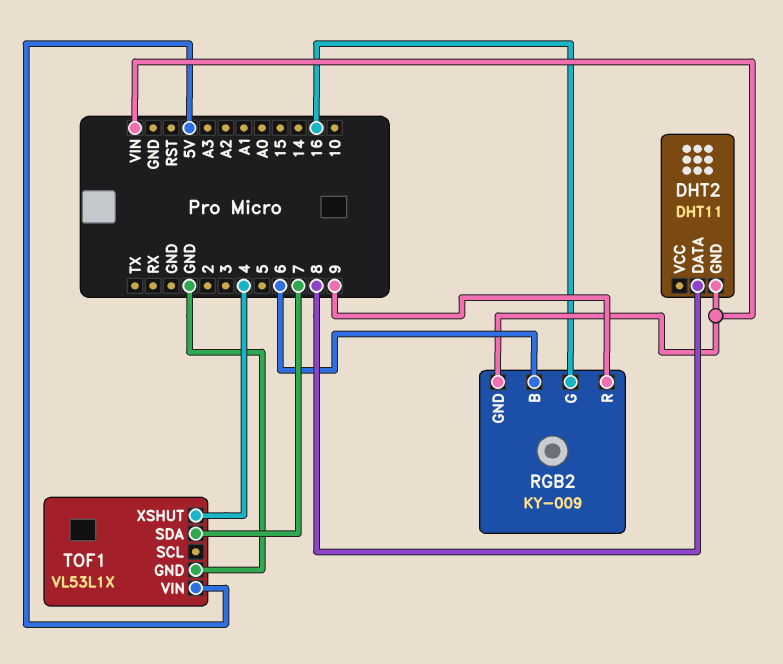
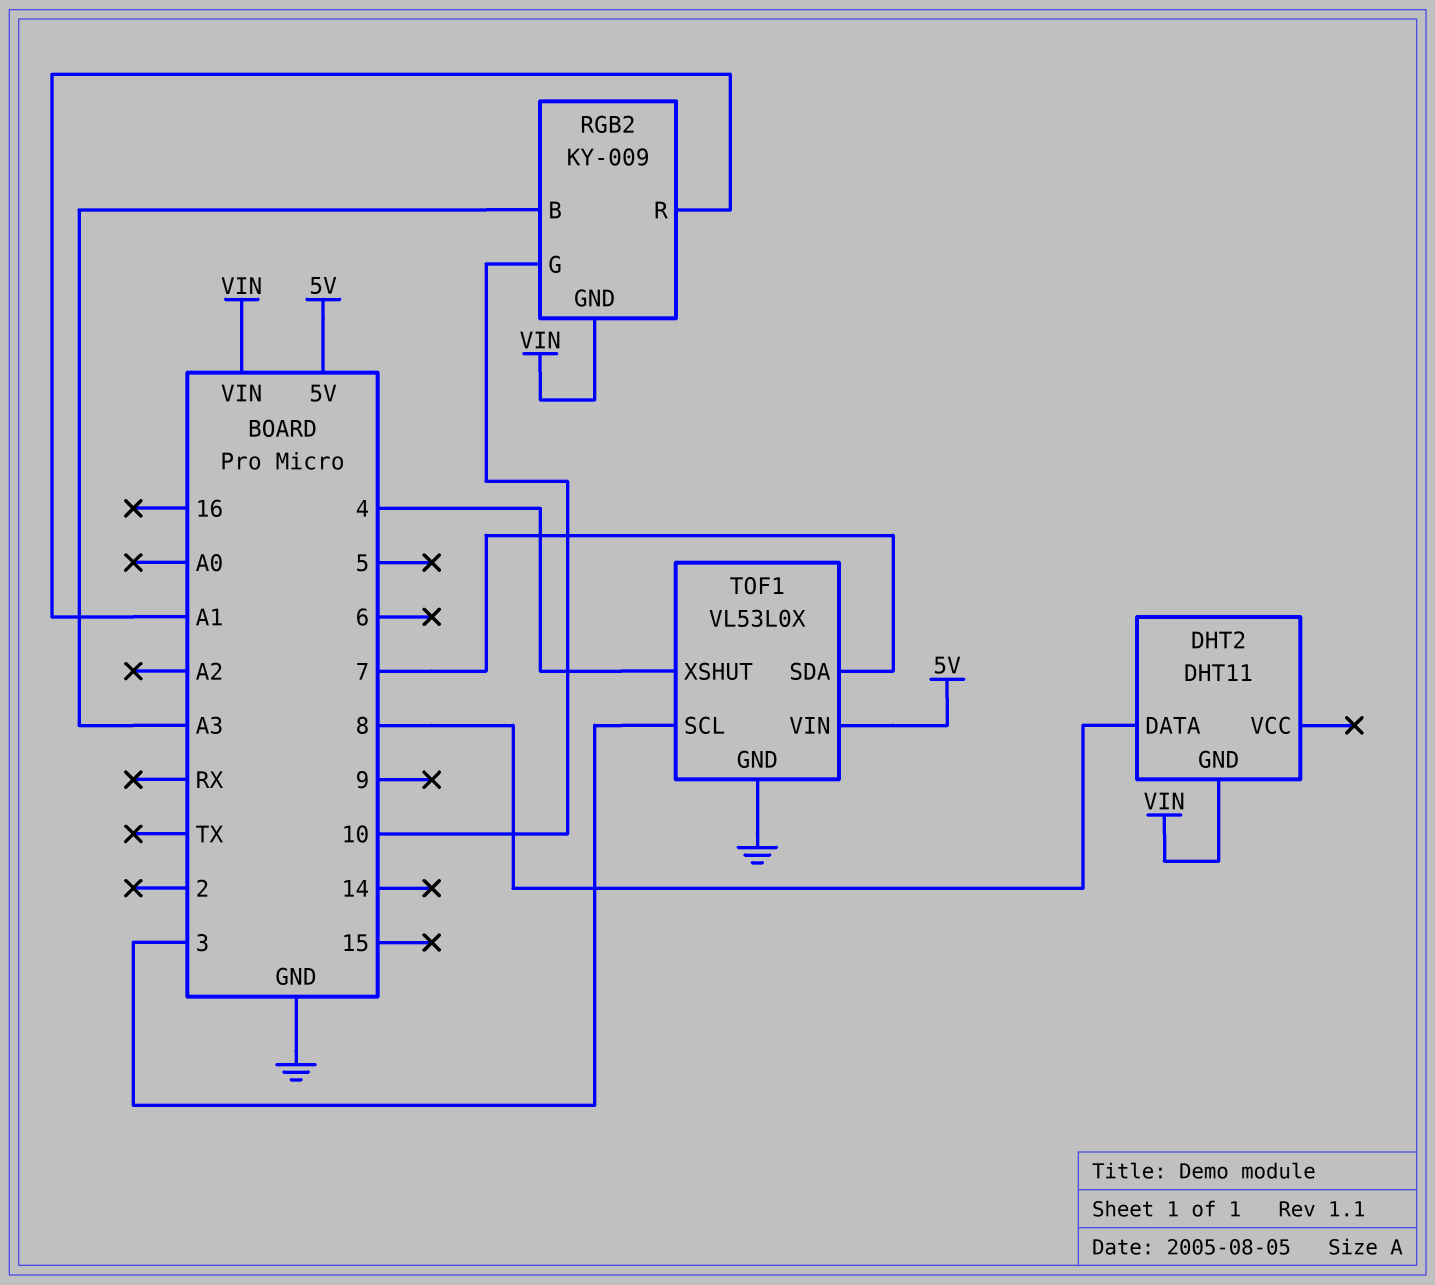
RGB2 pin B: 6 -> A3
RGB2 pin G: 16 -> 10
RGB2 pin R: 9 -> A1
TOF1: VL53L1X -> VL53L0X
TOF1 pin SCL: none -> 3

